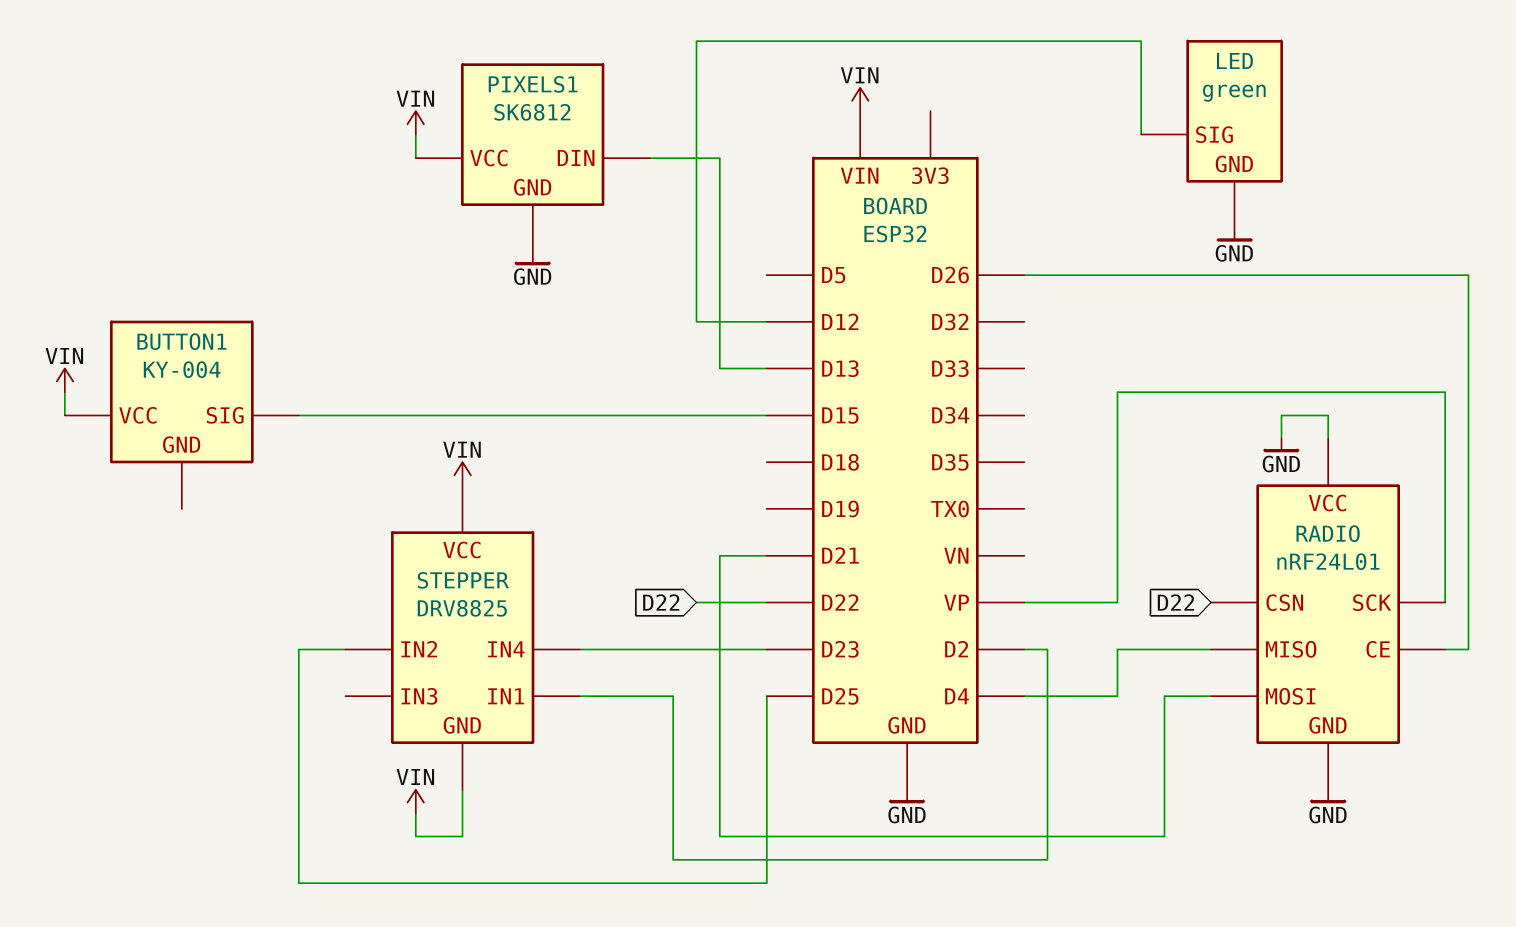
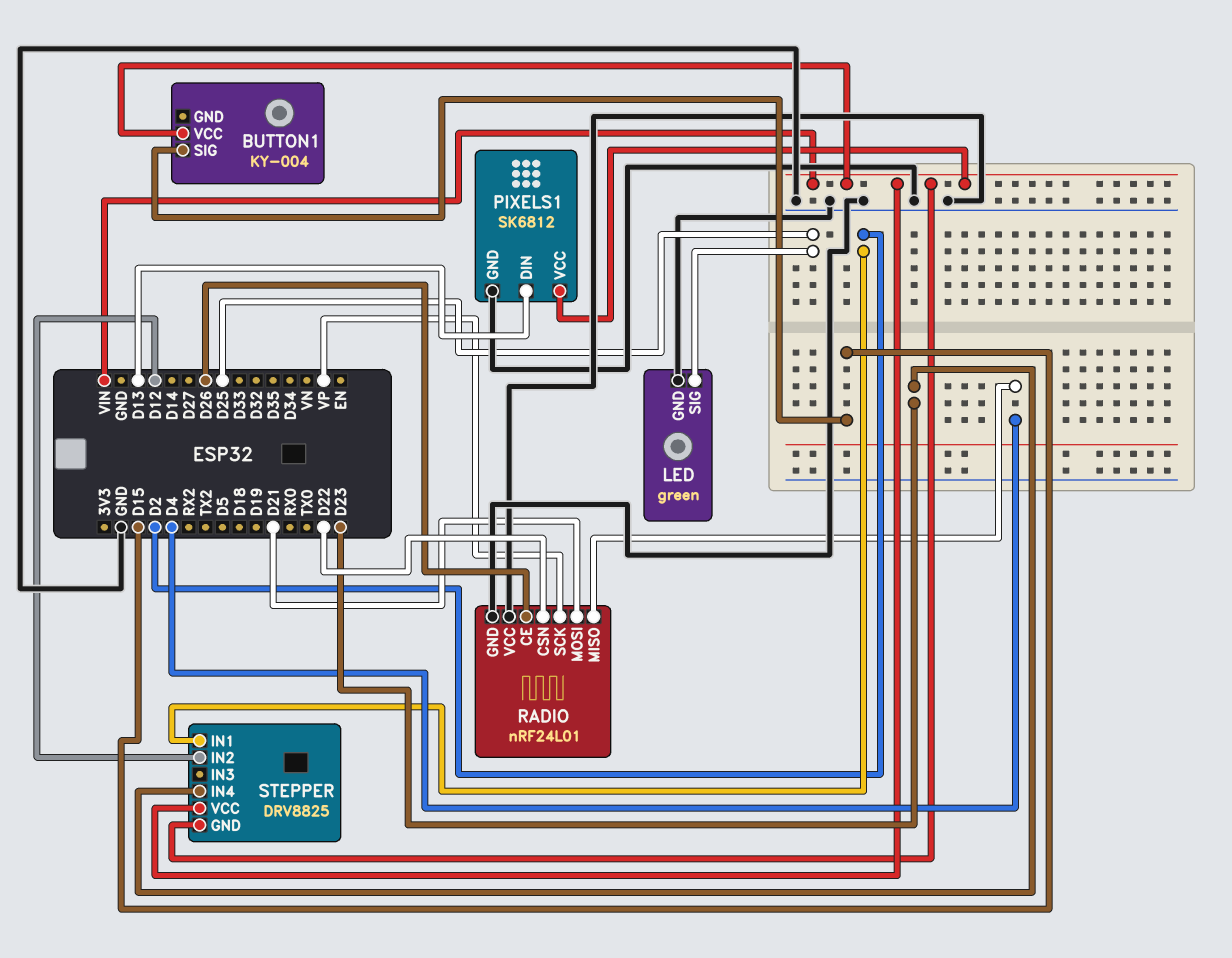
LED pin SIG: D12 -> D25
STEPPER pin IN2: D25 -> D12

